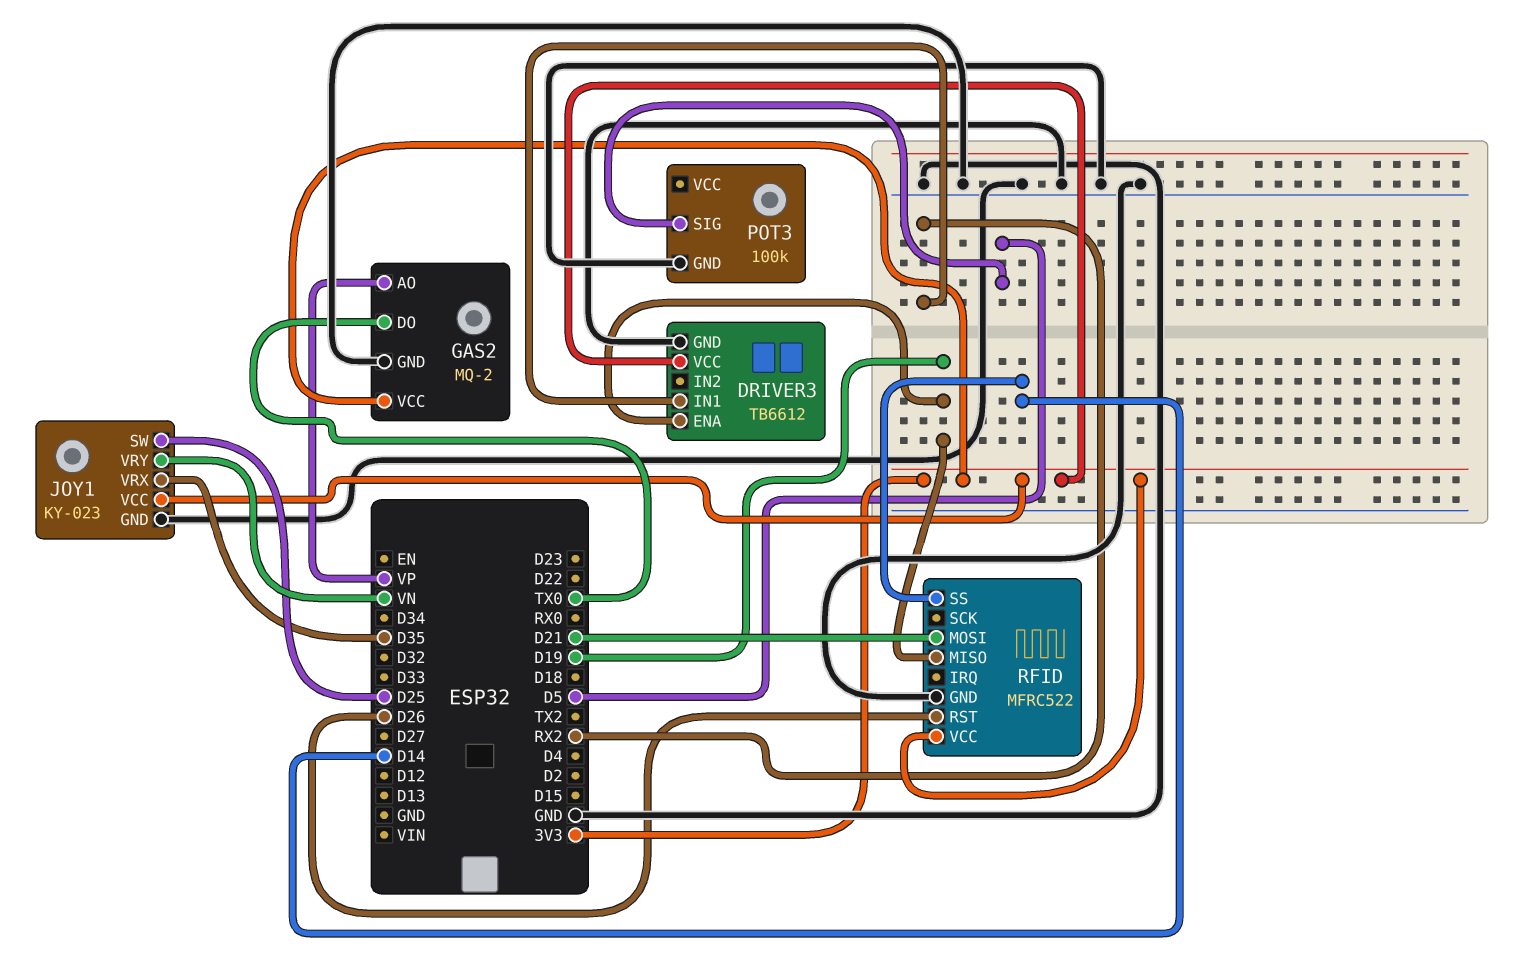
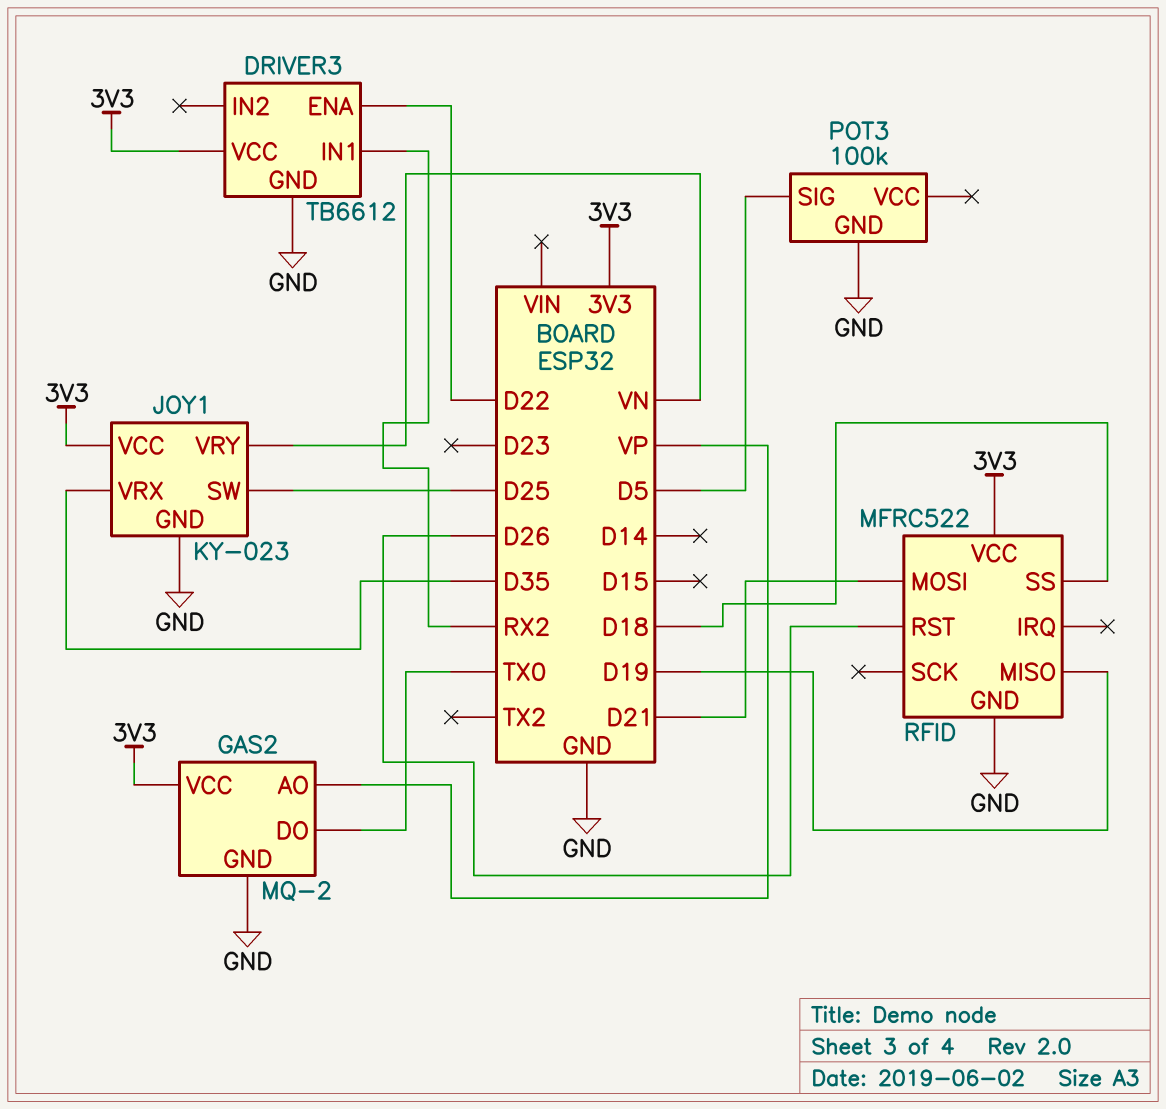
DRIVER3 pin ENA: D19 -> D22
RFID pin SS: D14 -> D18

